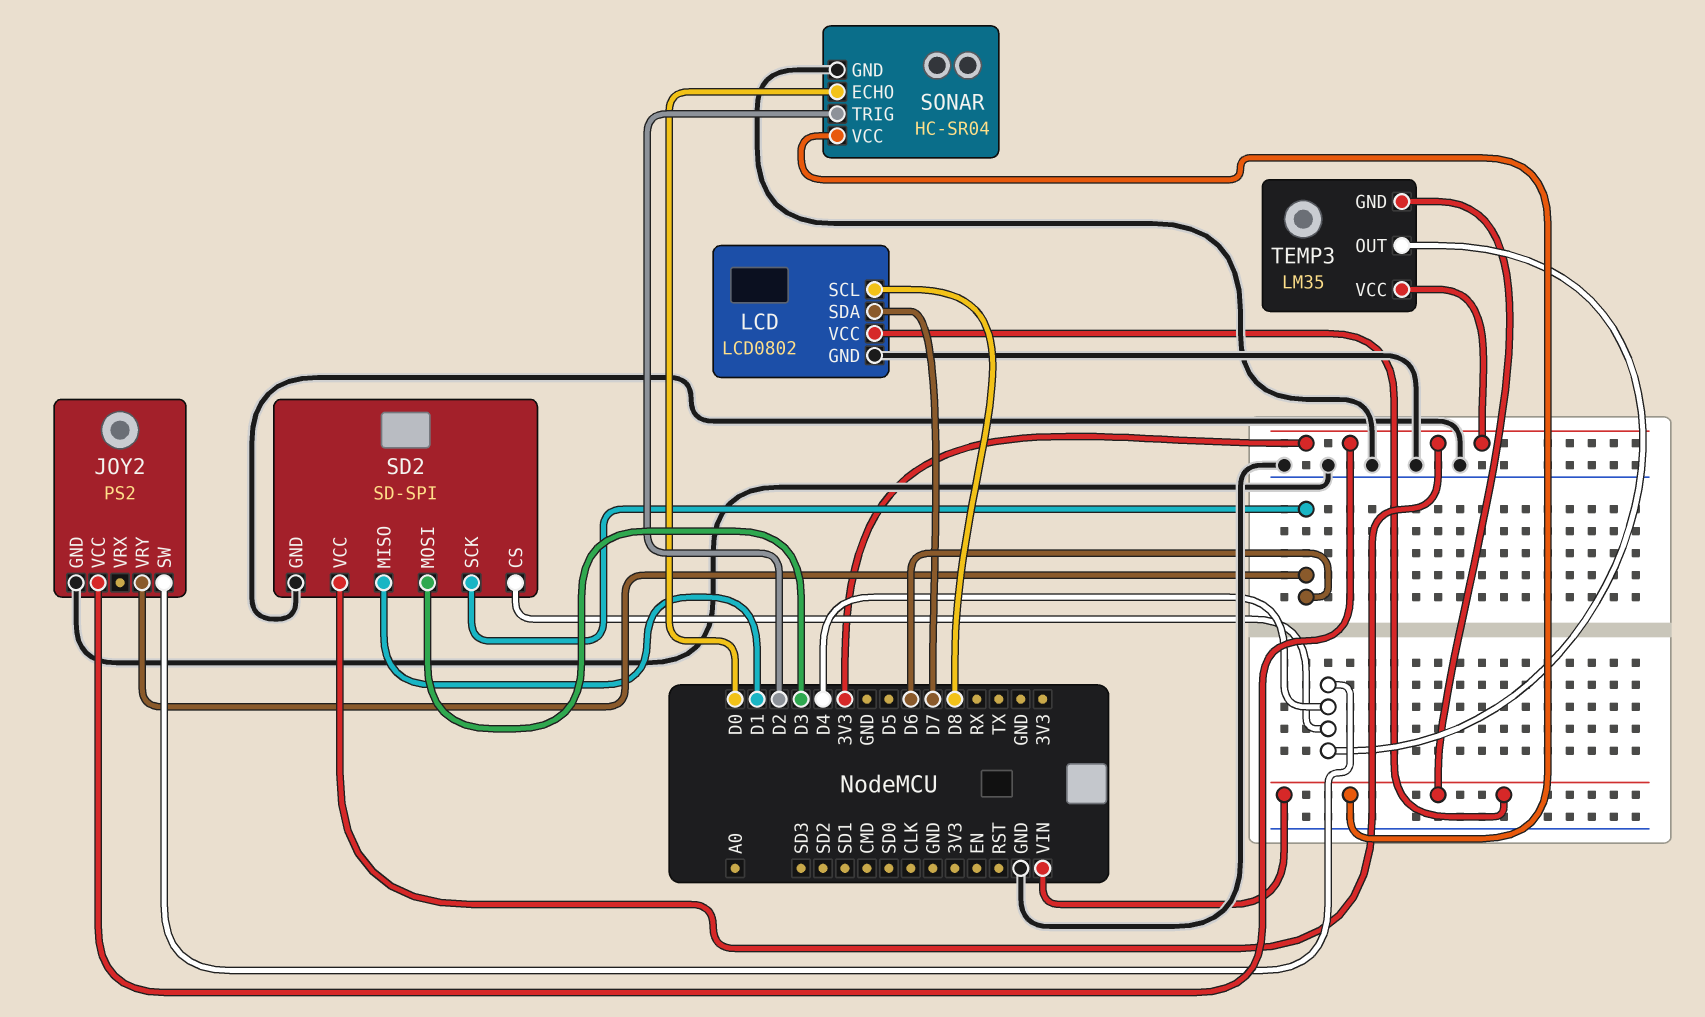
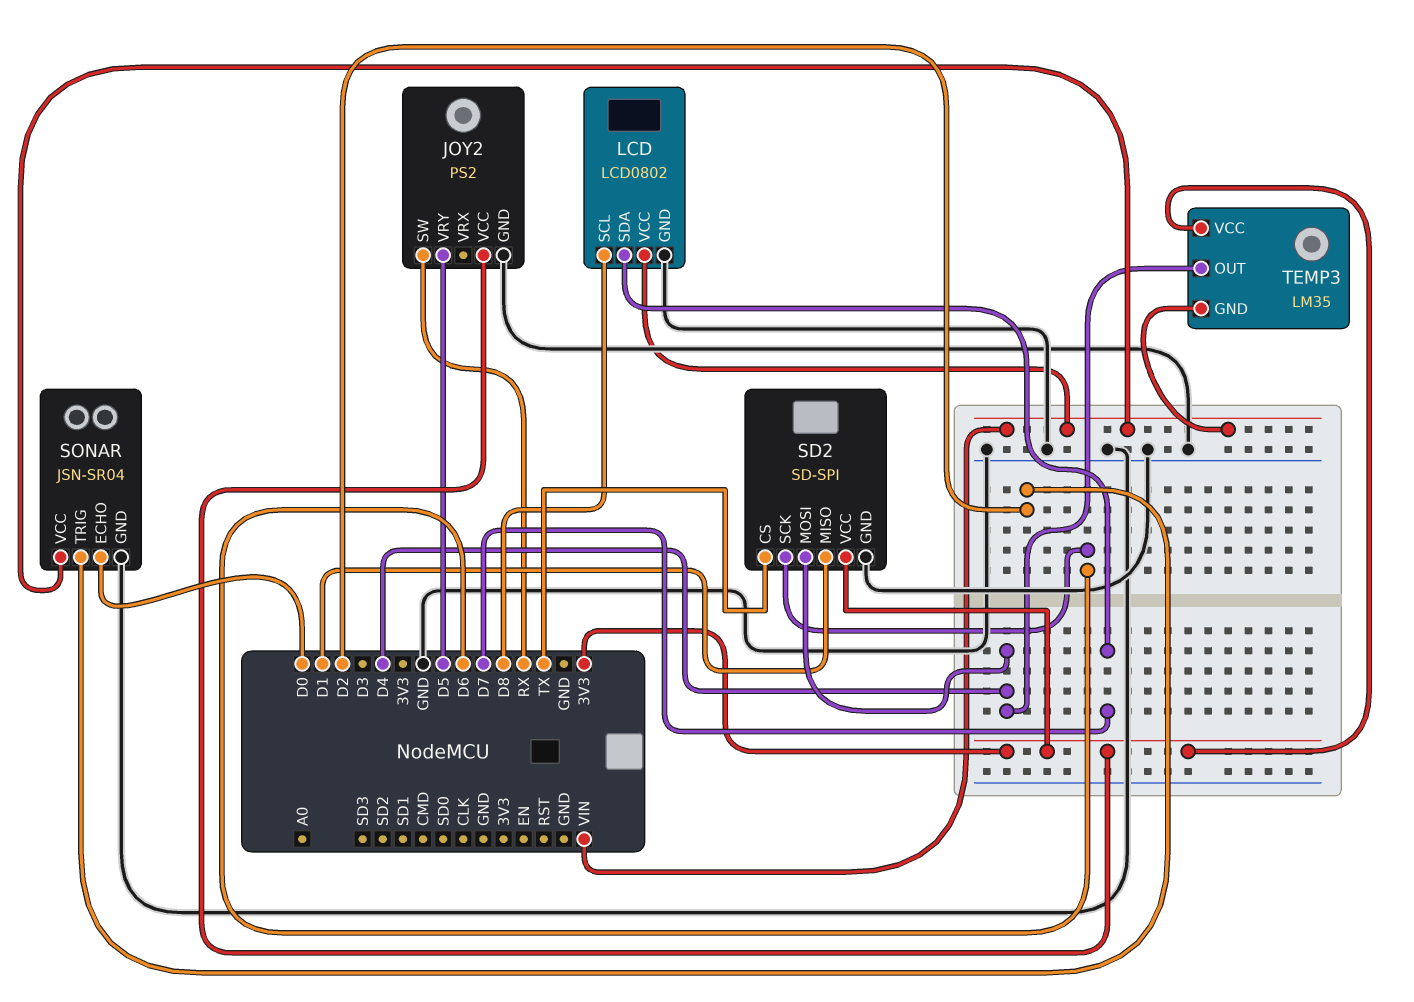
JOY2 pin SW: D4 -> RX
JOY2 pin VRY: D6 -> D5
SD2 pin CS: D4 -> TX
SD2 pin MOSI: D3 -> D4
SONAR: HC-SR04 -> JSN-SR04

